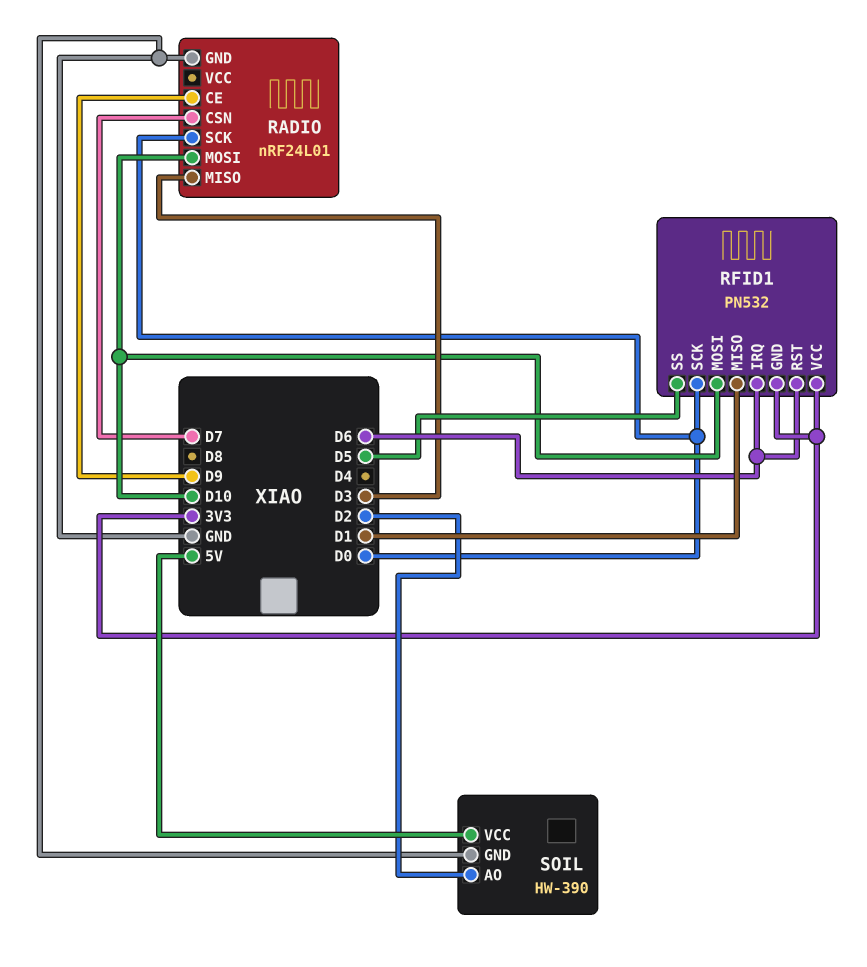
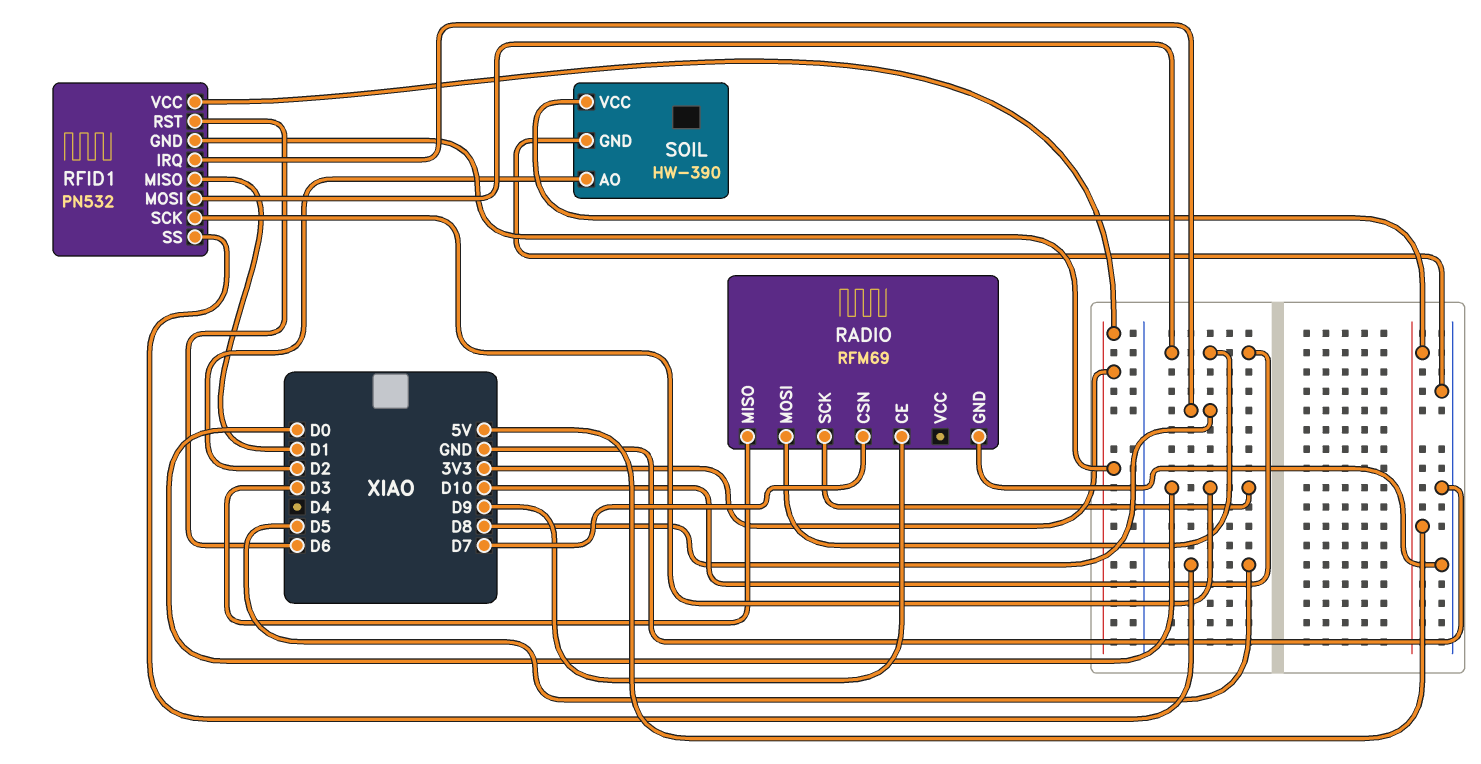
RADIO: nRF24L01 -> RFM69
RFID1 pin IRQ: D6 -> D8

